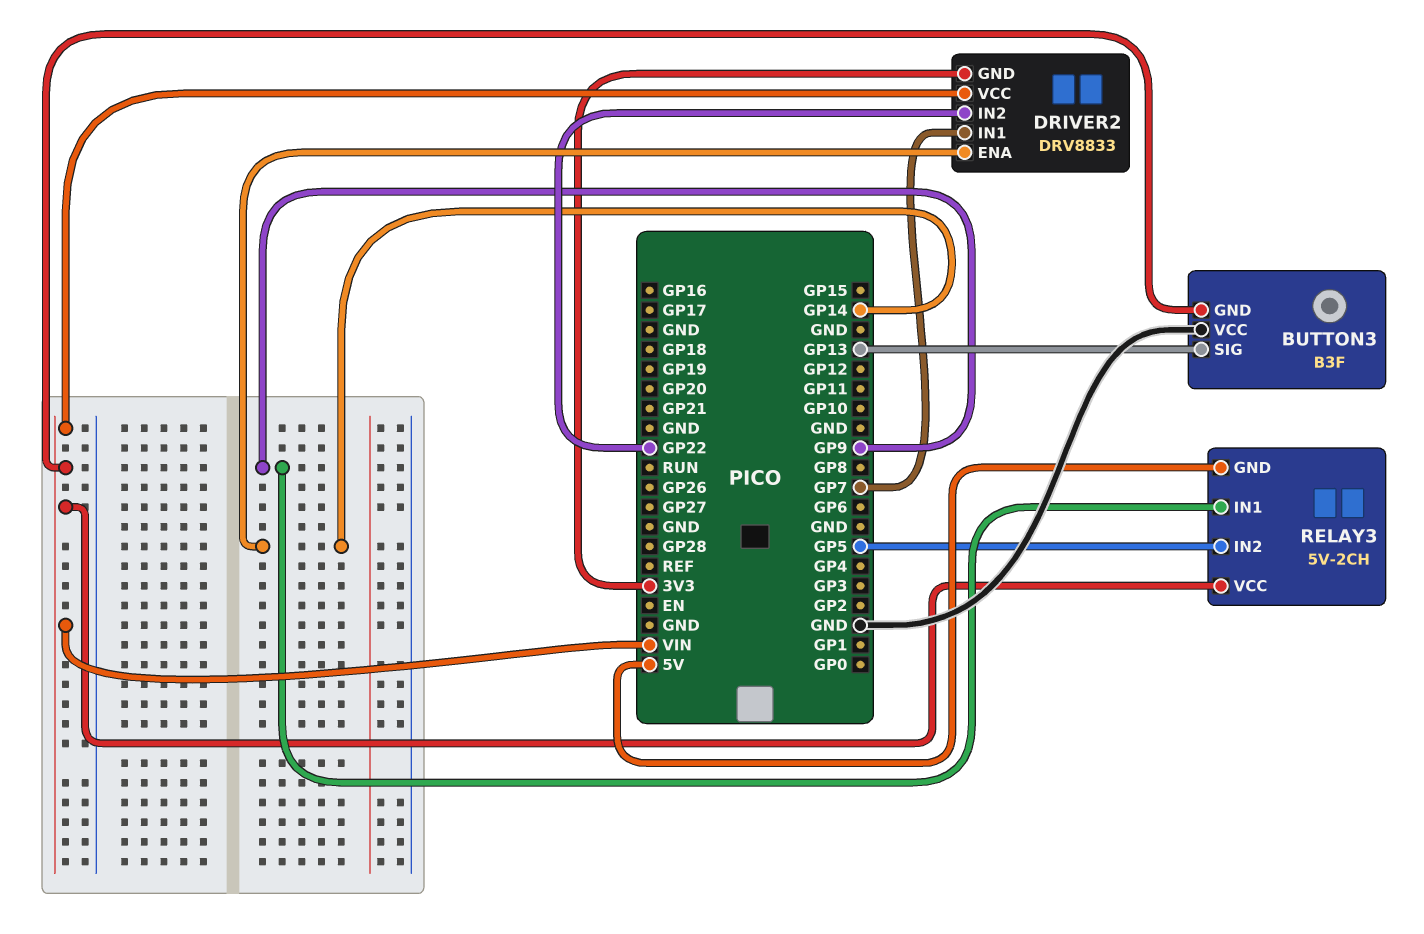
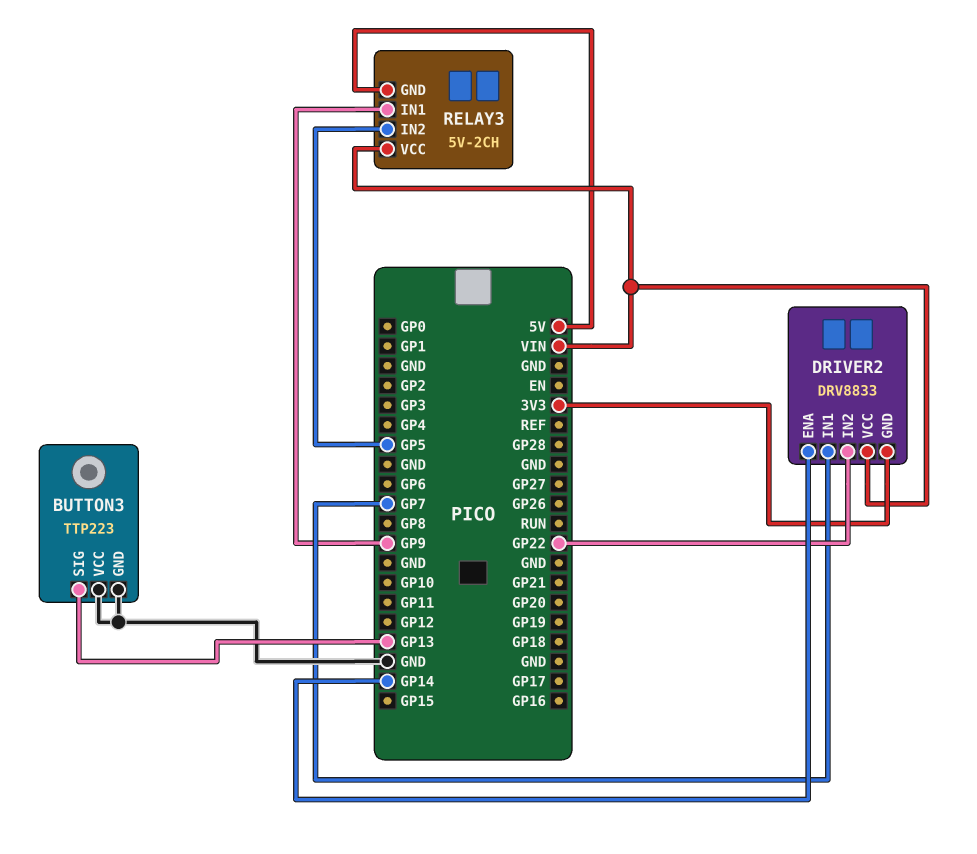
BUTTON3: B3F -> TTP223
BUTTON3 pin GND: VIN -> GND

